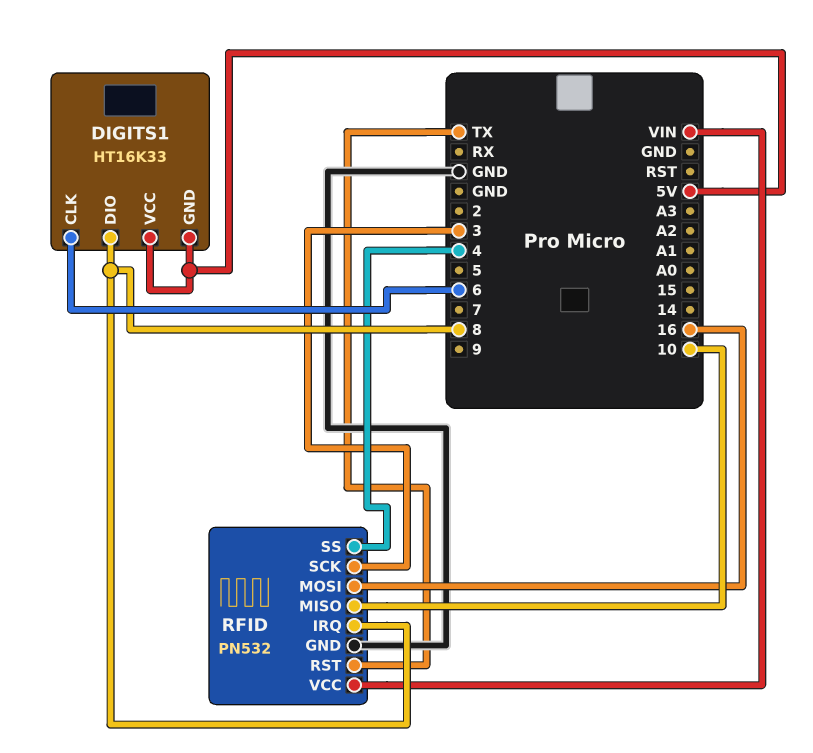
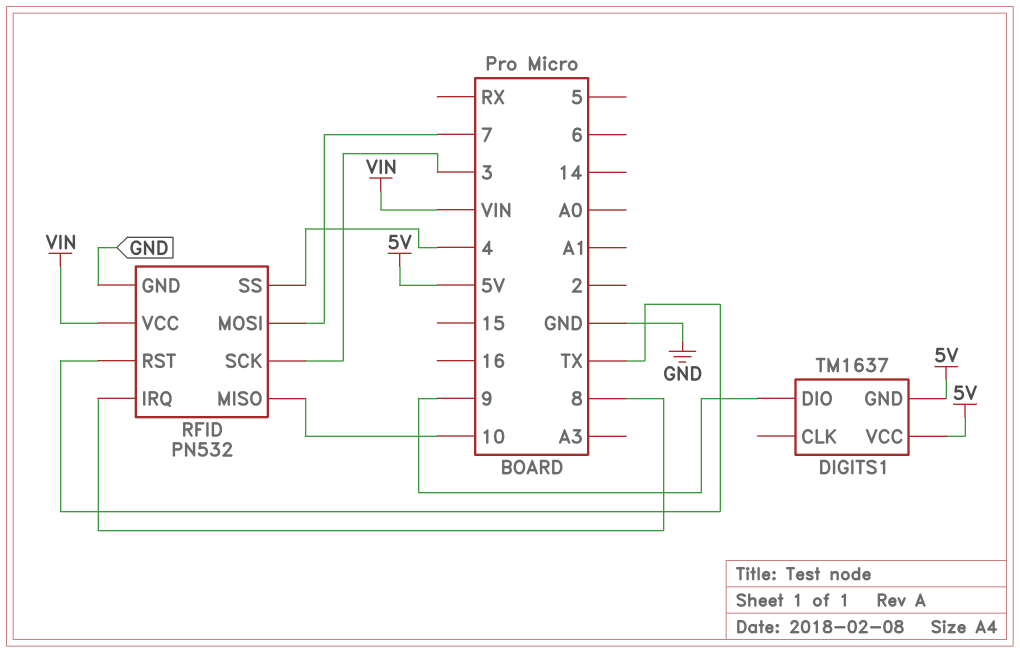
DIGITS1: HT16K33 -> TM1637
DIGITS1 pin CLK: 6 -> none
DIGITS1 pin DIO: 8 -> 9
RFID pin MOSI: 16 -> 7

